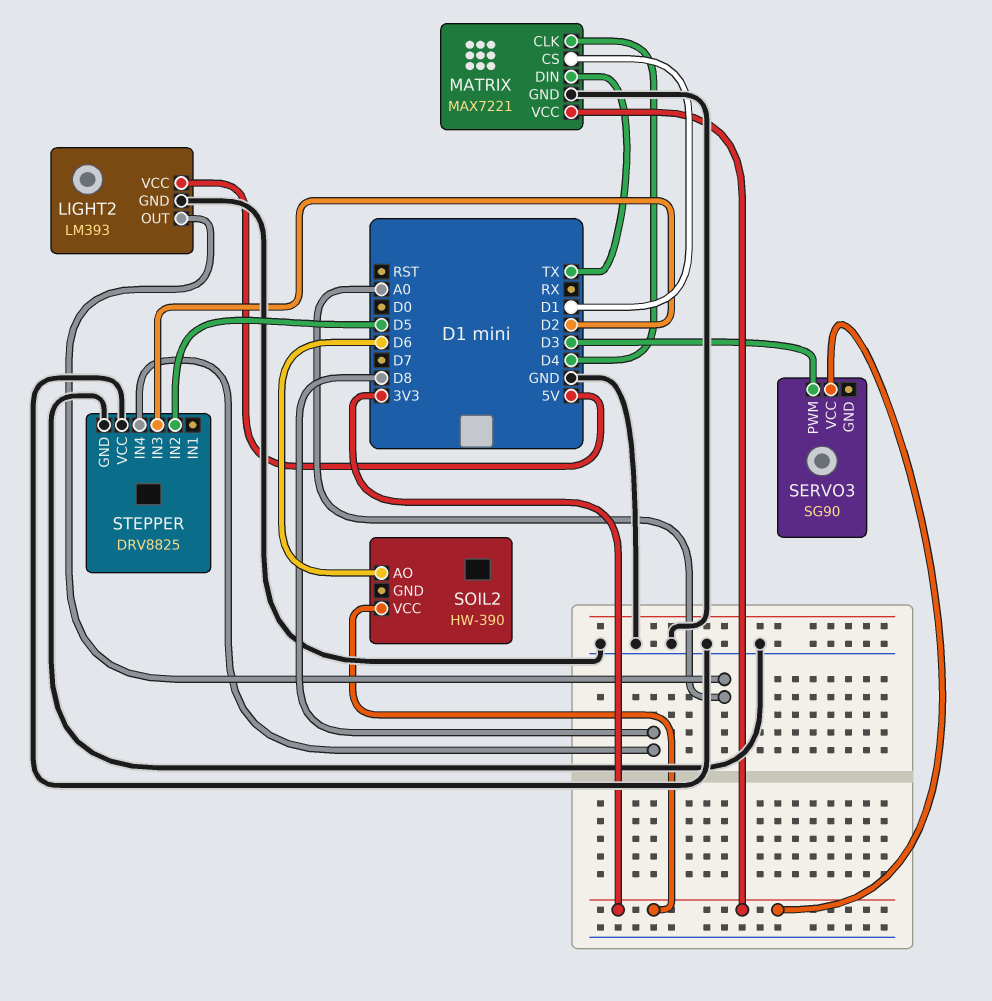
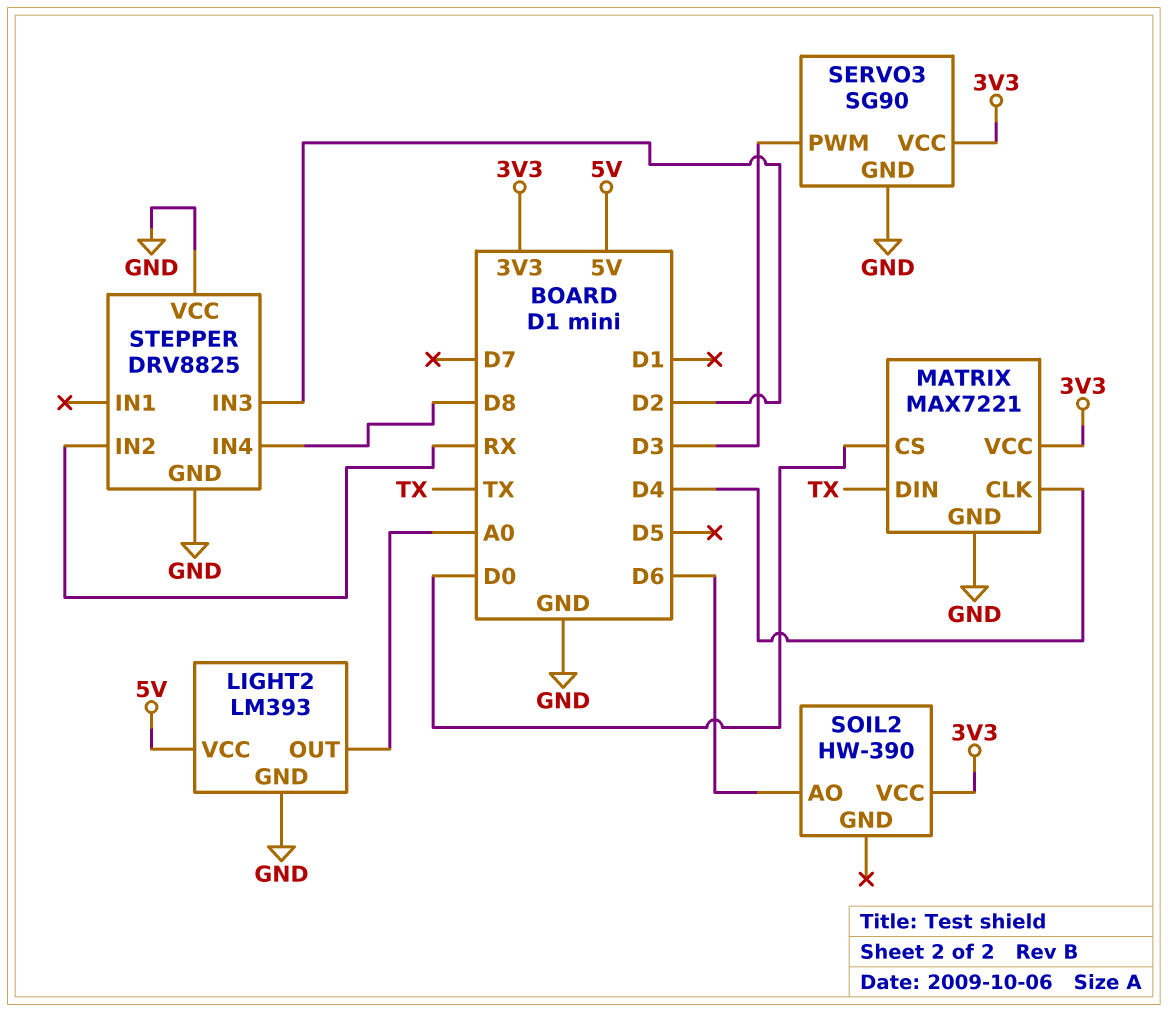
MATRIX pin CS: D1 -> D0
SERVO3 pin GND: none -> GND
STEPPER pin IN2: D5 -> RX

